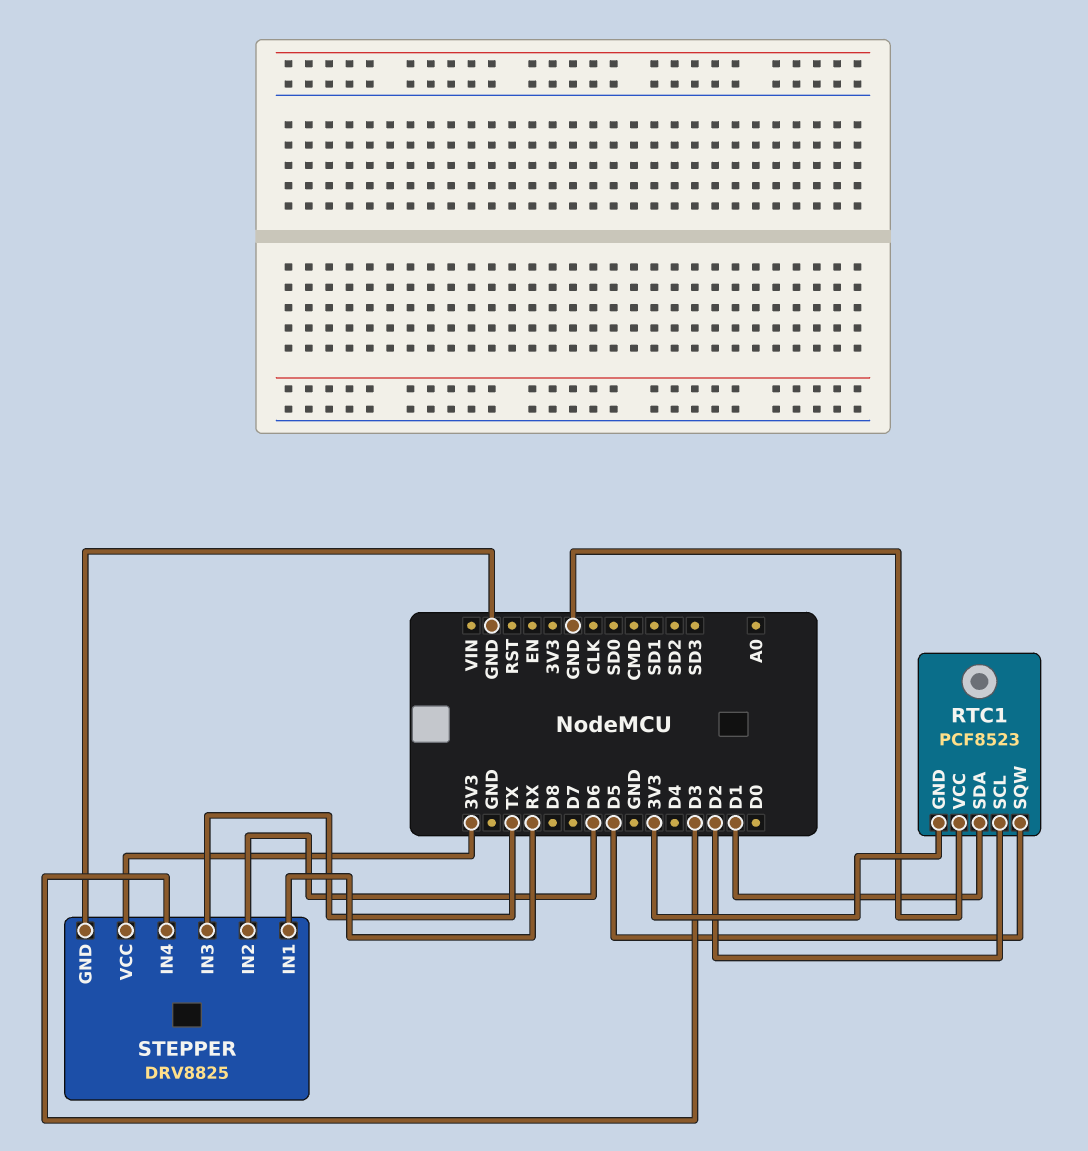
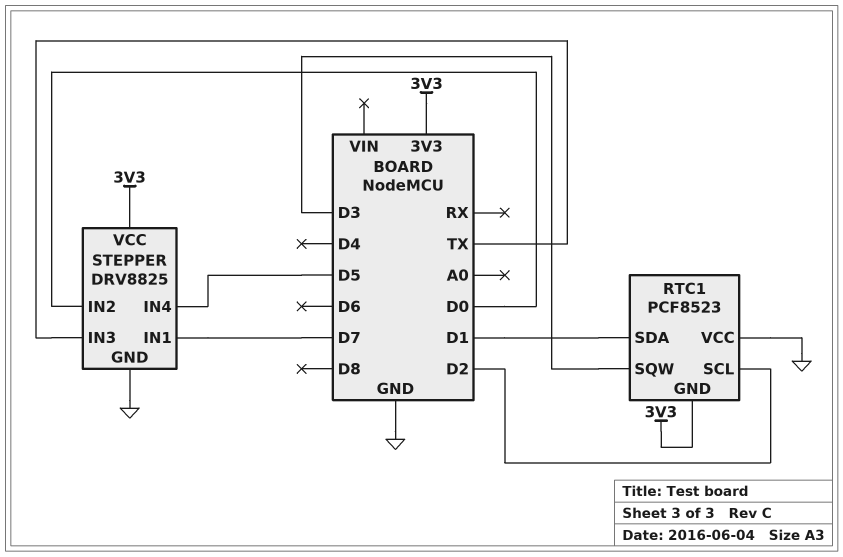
RTC1 pin SQW: D5 -> D3
STEPPER pin IN1: RX -> D7
STEPPER pin IN2: D6 -> D0
STEPPER pin IN4: D3 -> D5

